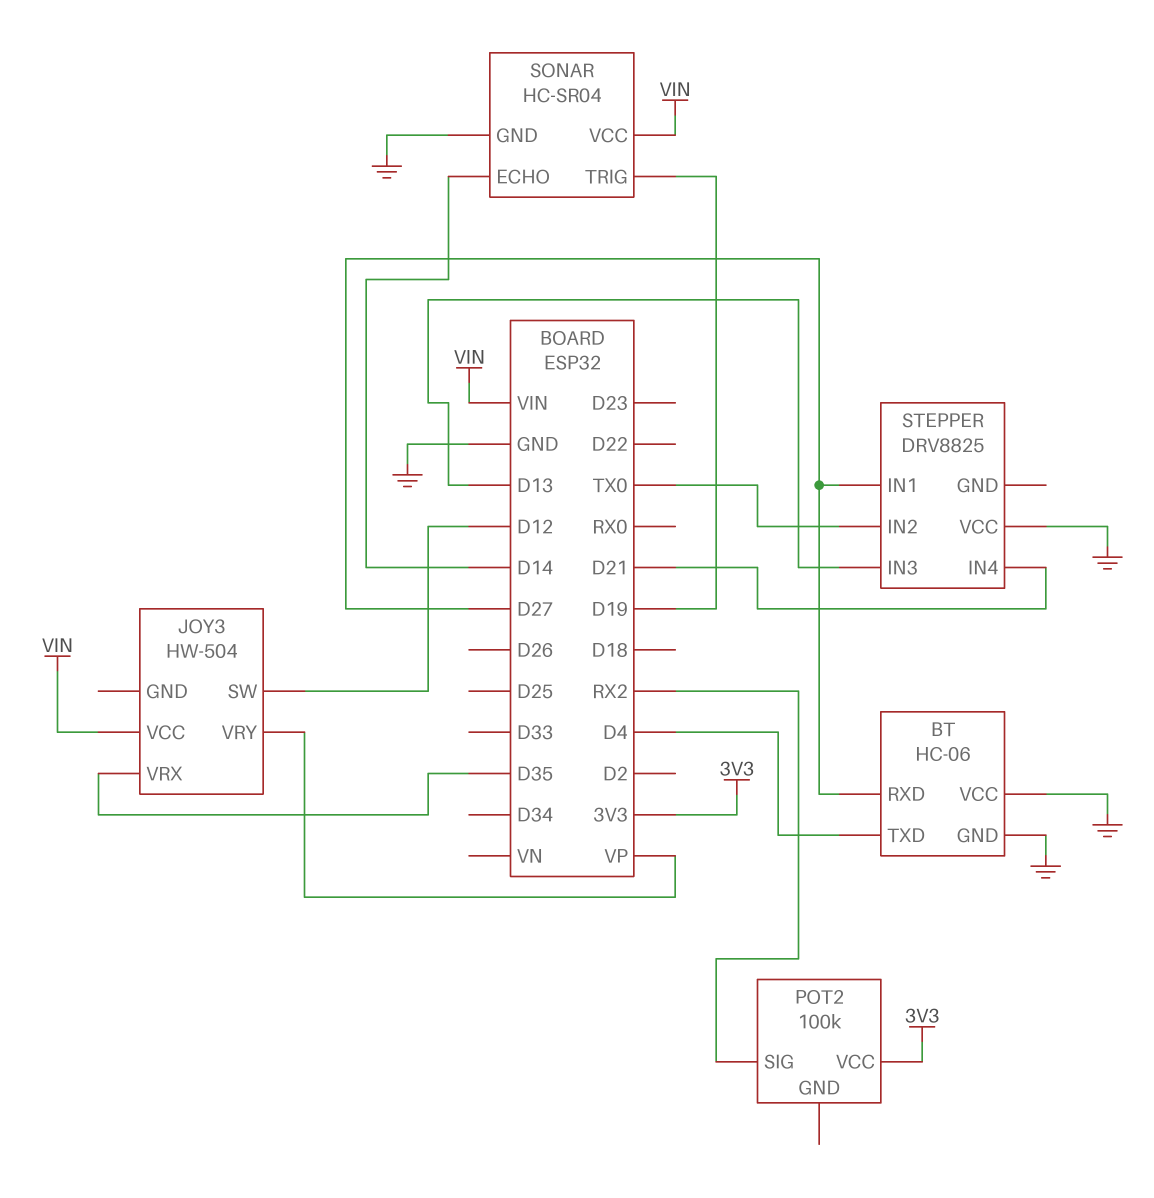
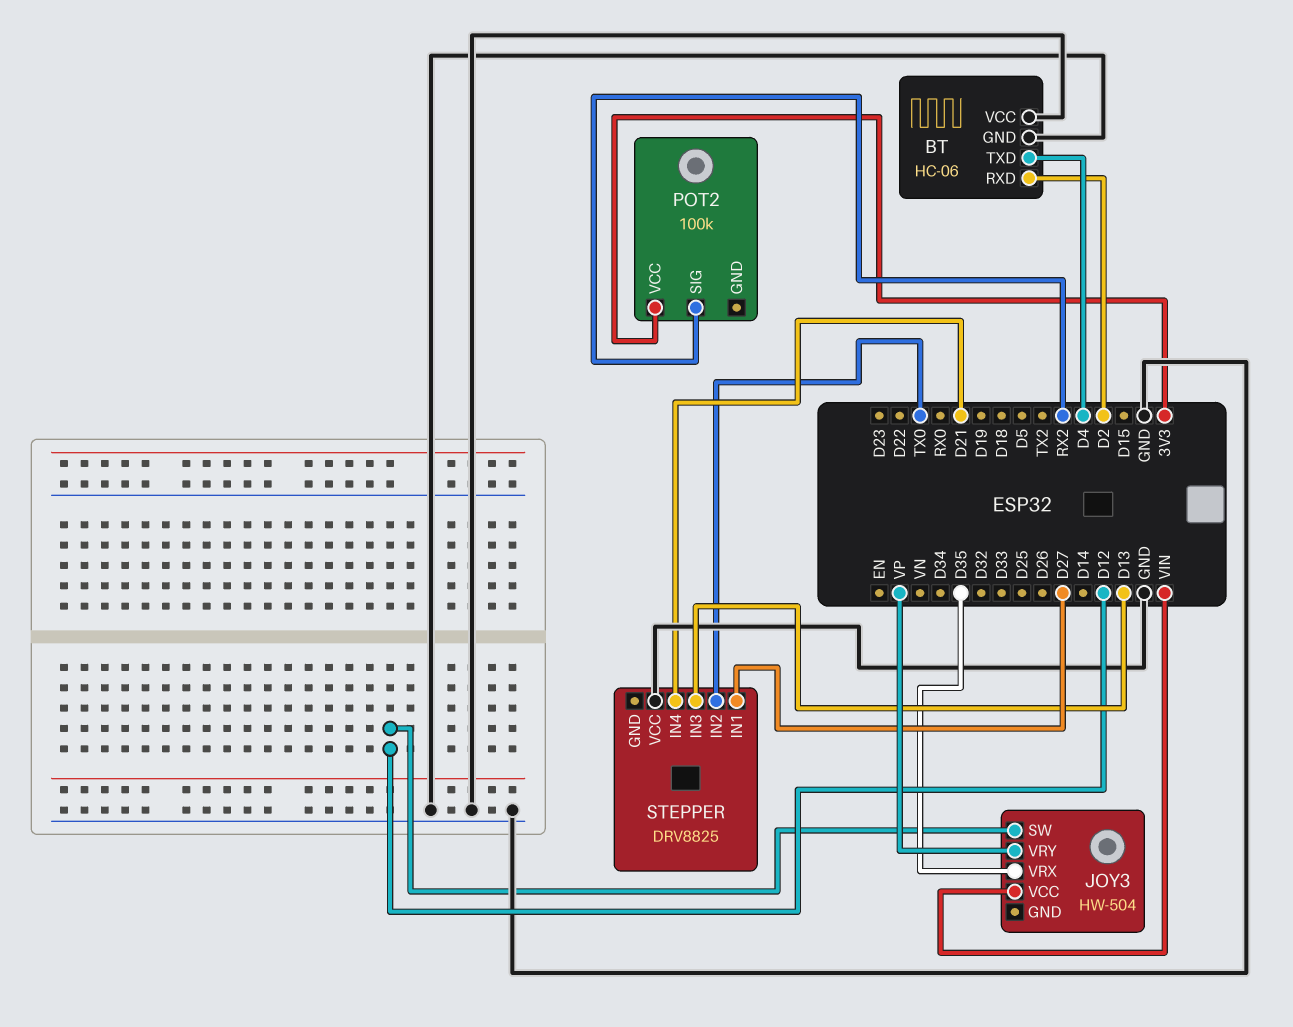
BT pin RXD: D27 -> D2
SONAR: HC-SR04 -> none
SONAR pin ECHO: D14 -> none
SONAR pin GND: GND -> none
SONAR pin TRIG: D19 -> none
SONAR pin VCC: VIN -> none

